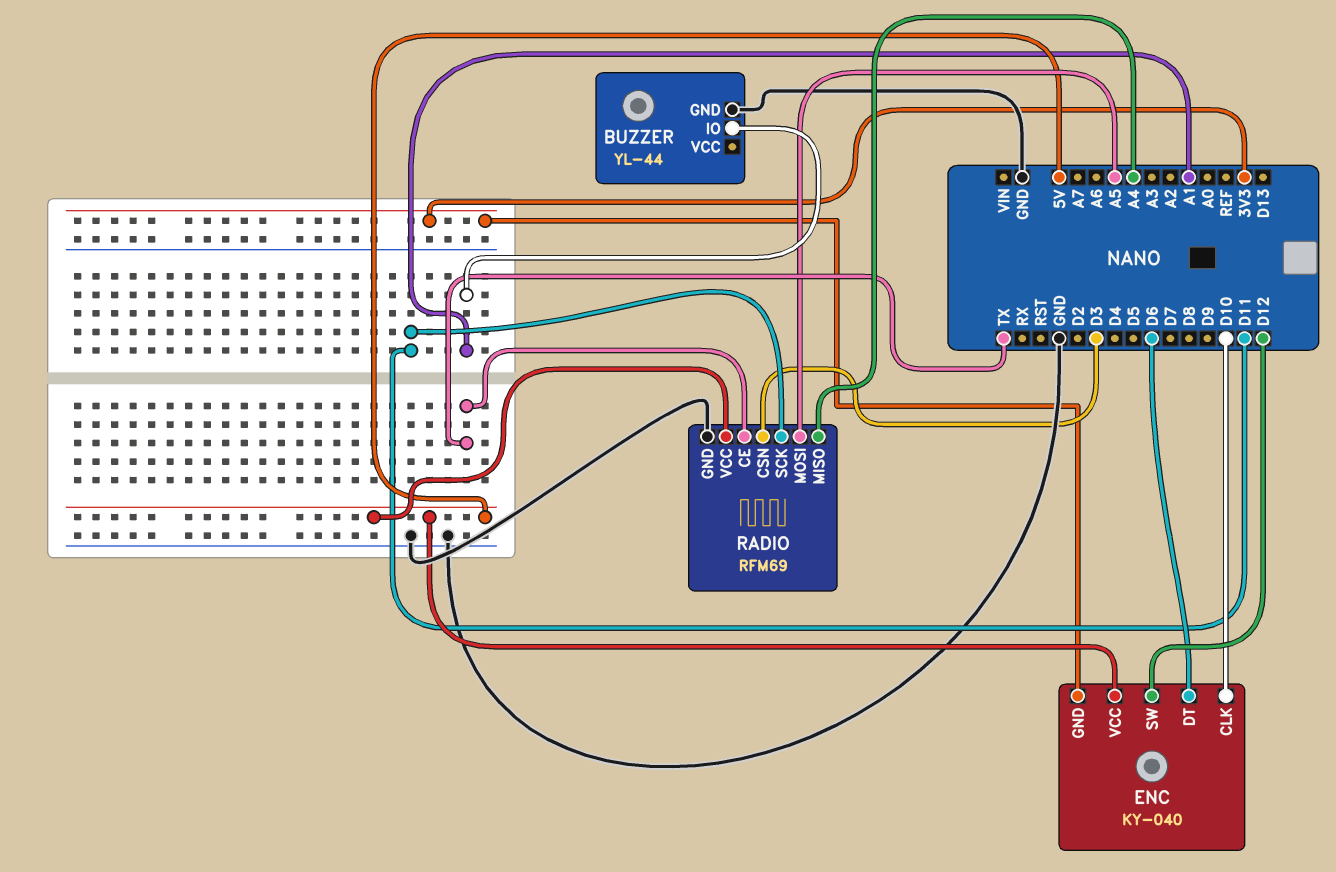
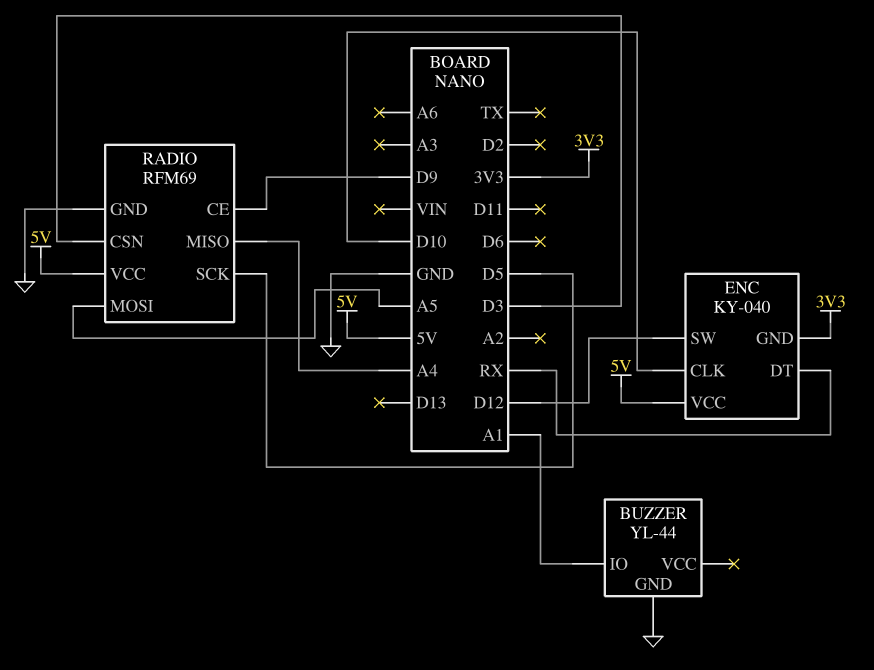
ENC pin DT: D6 -> RX
RADIO pin CE: TX -> D9
RADIO pin SCK: D11 -> D5

